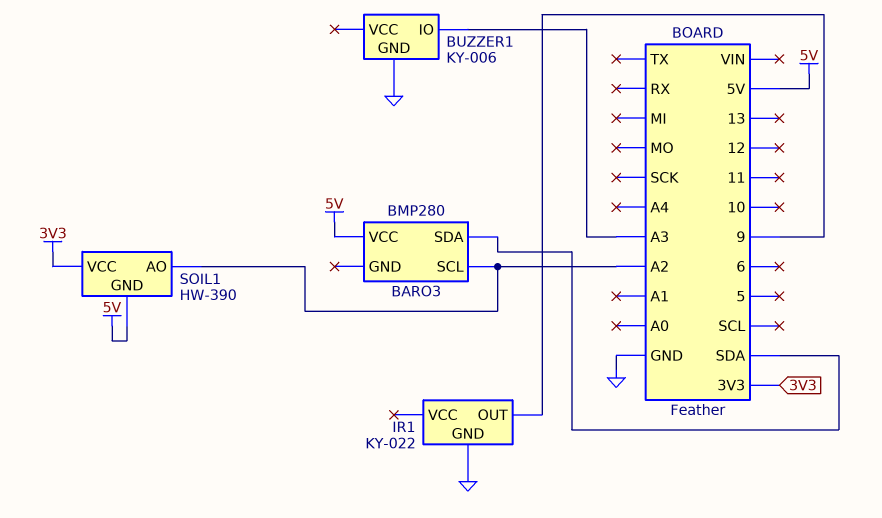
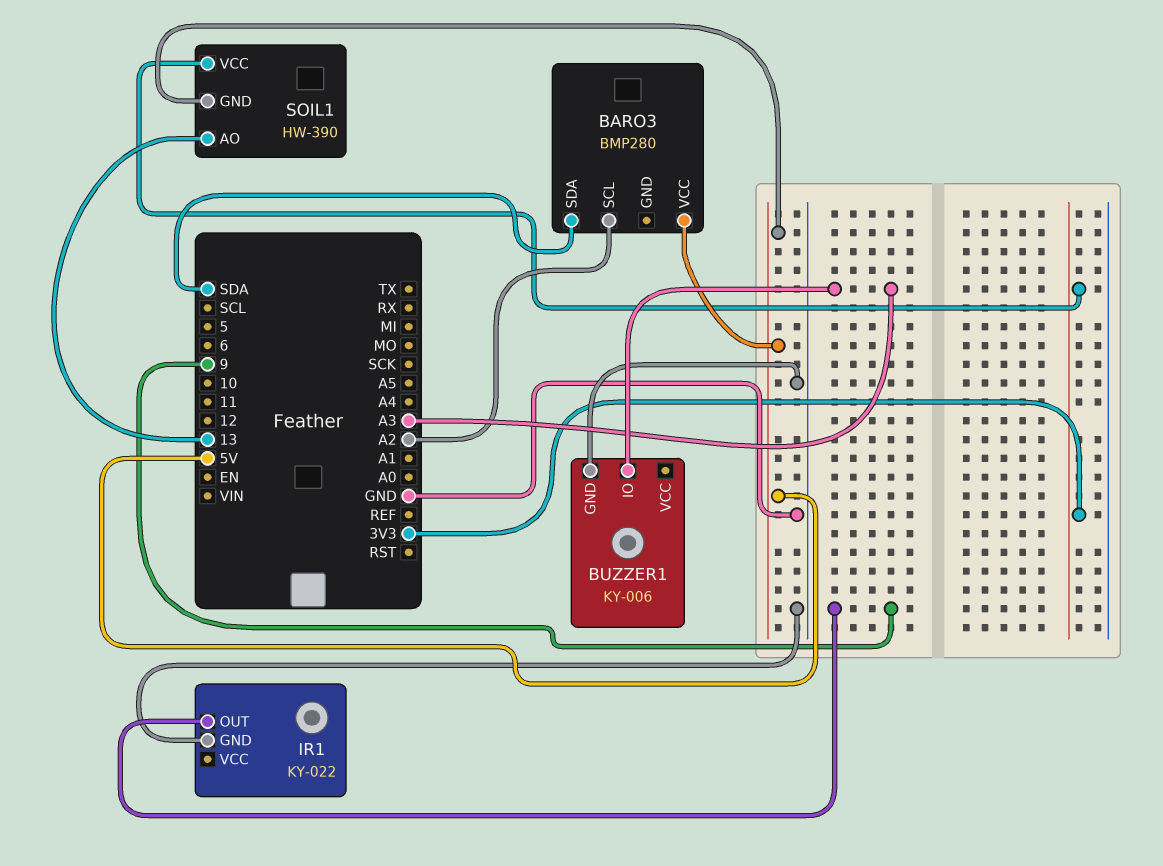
SOIL1 pin AO: A2 -> 13

